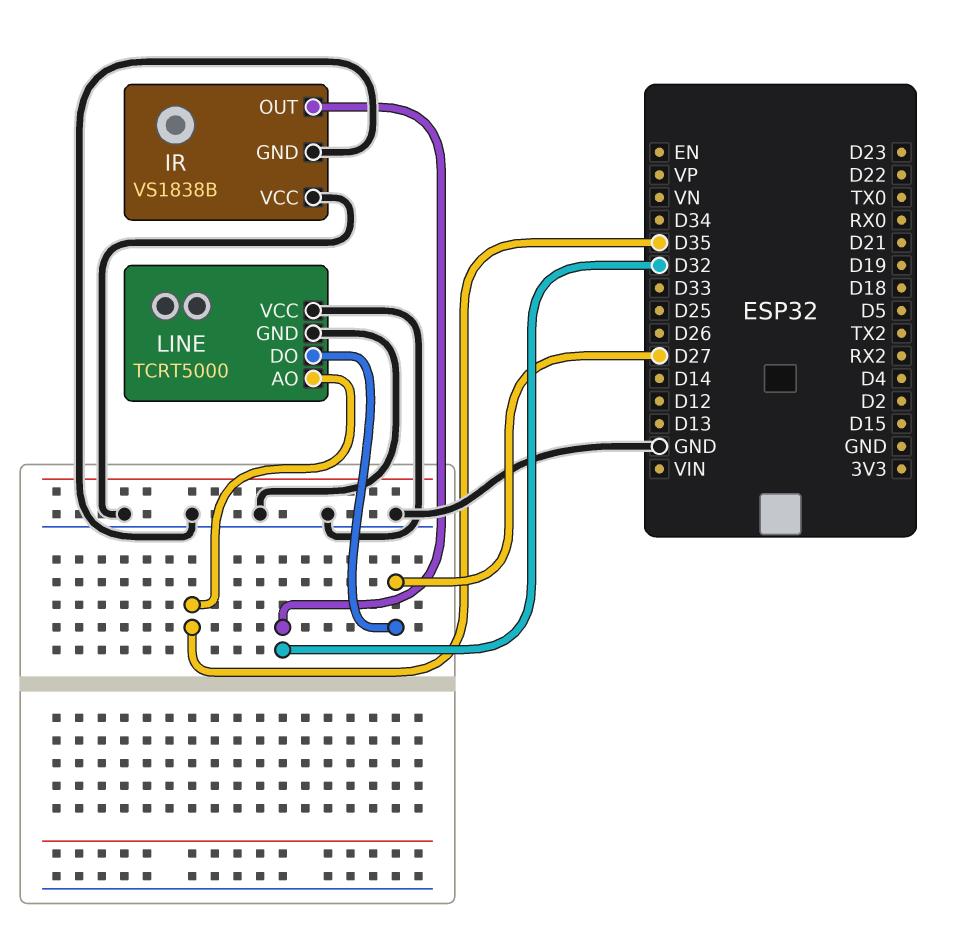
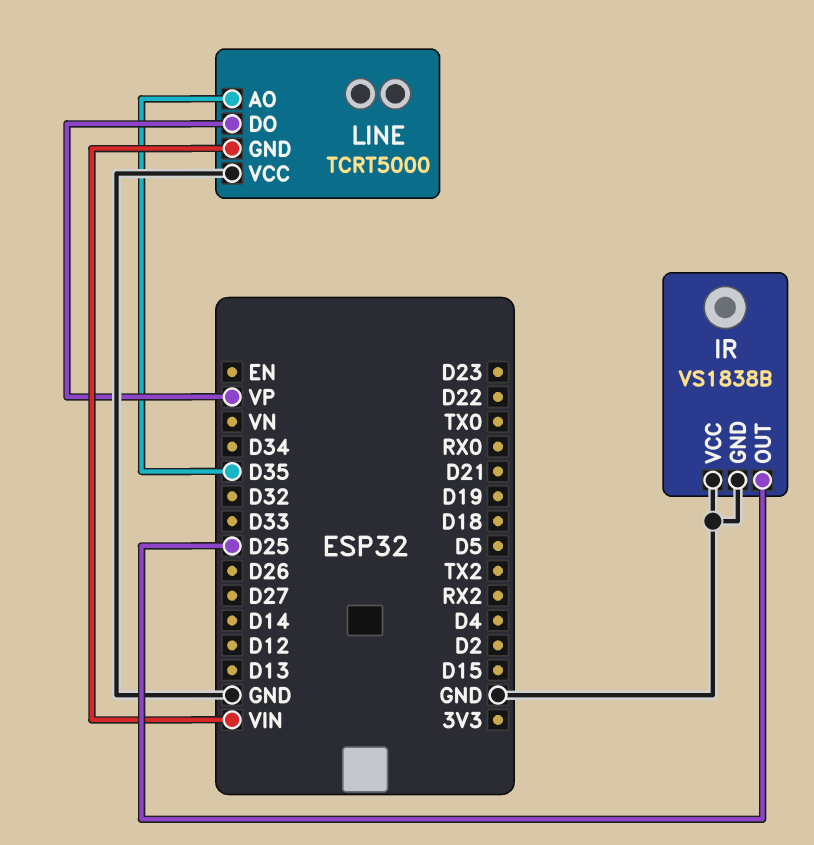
IR pin OUT: D32 -> D25
LINE pin DO: D27 -> VP
LINE pin GND: GND -> VIN

